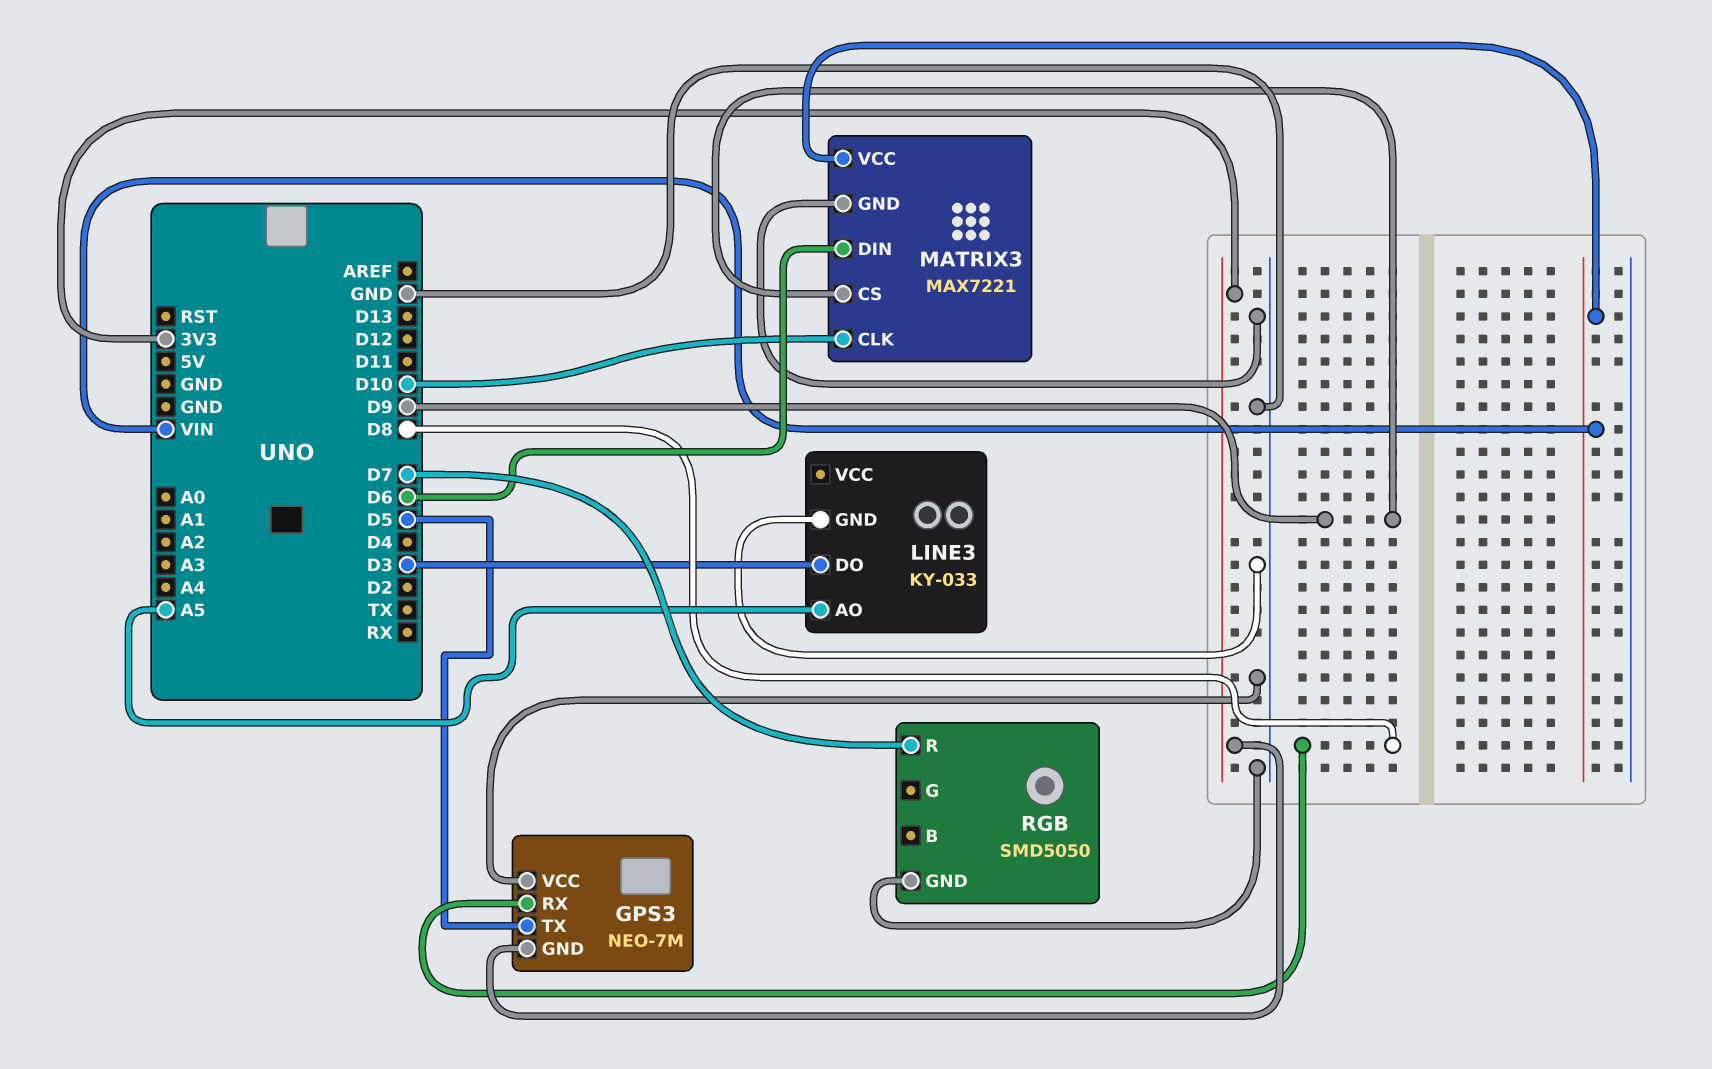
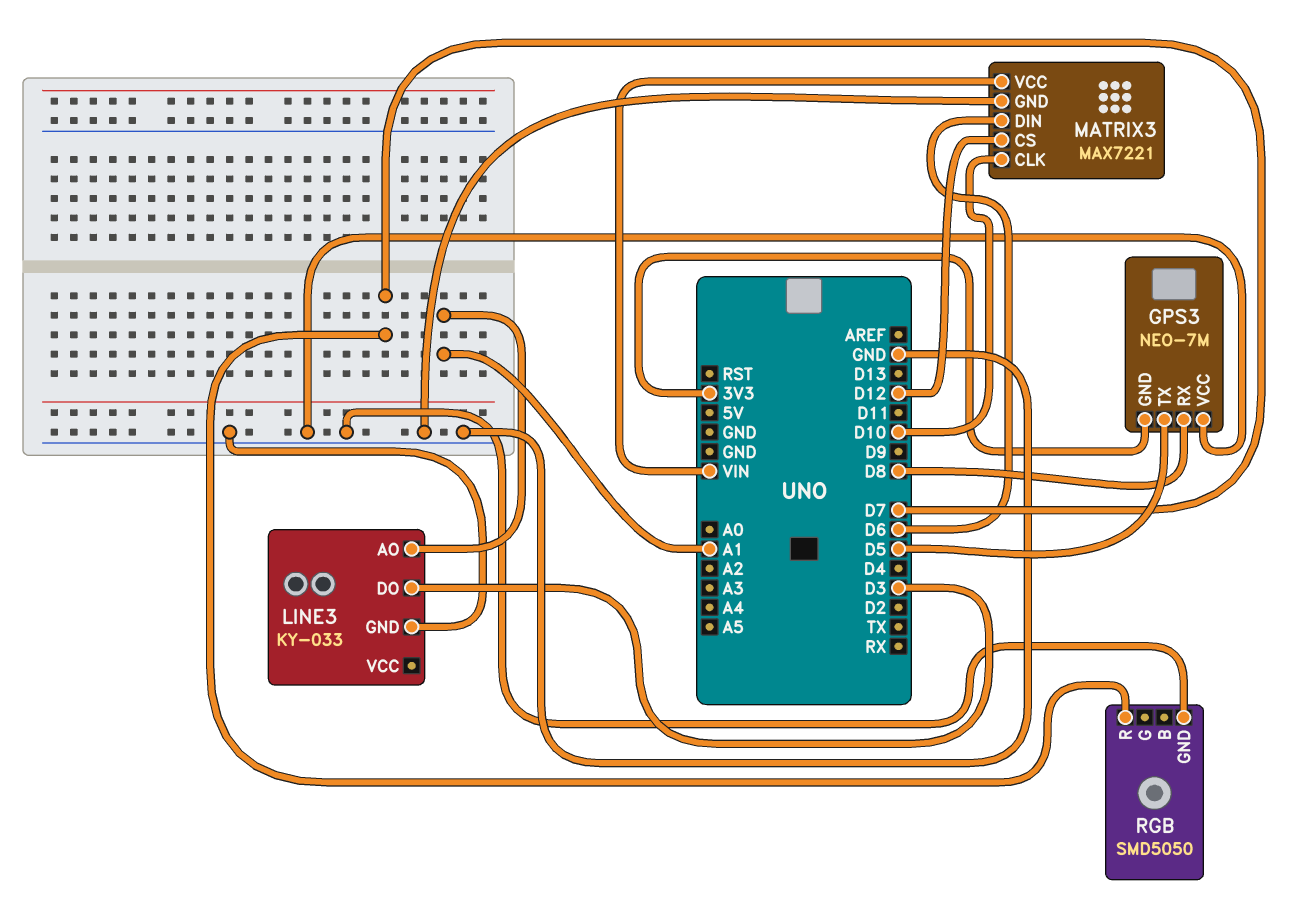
LINE3 pin AO: A5 -> A1
MATRIX3 pin CS: D9 -> D12

